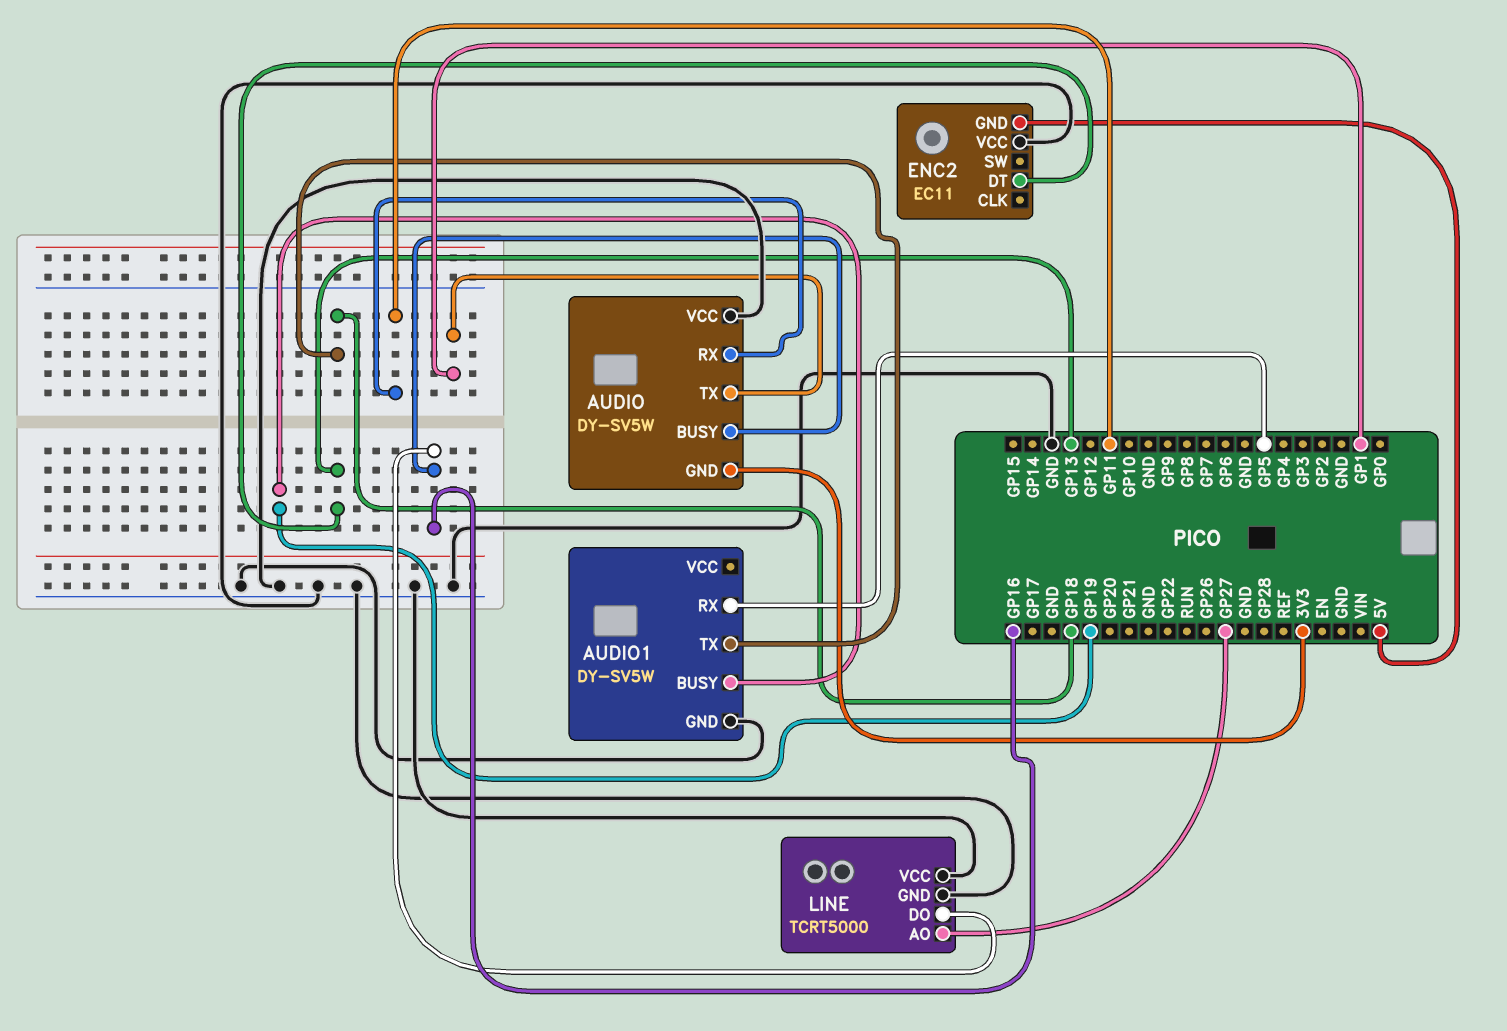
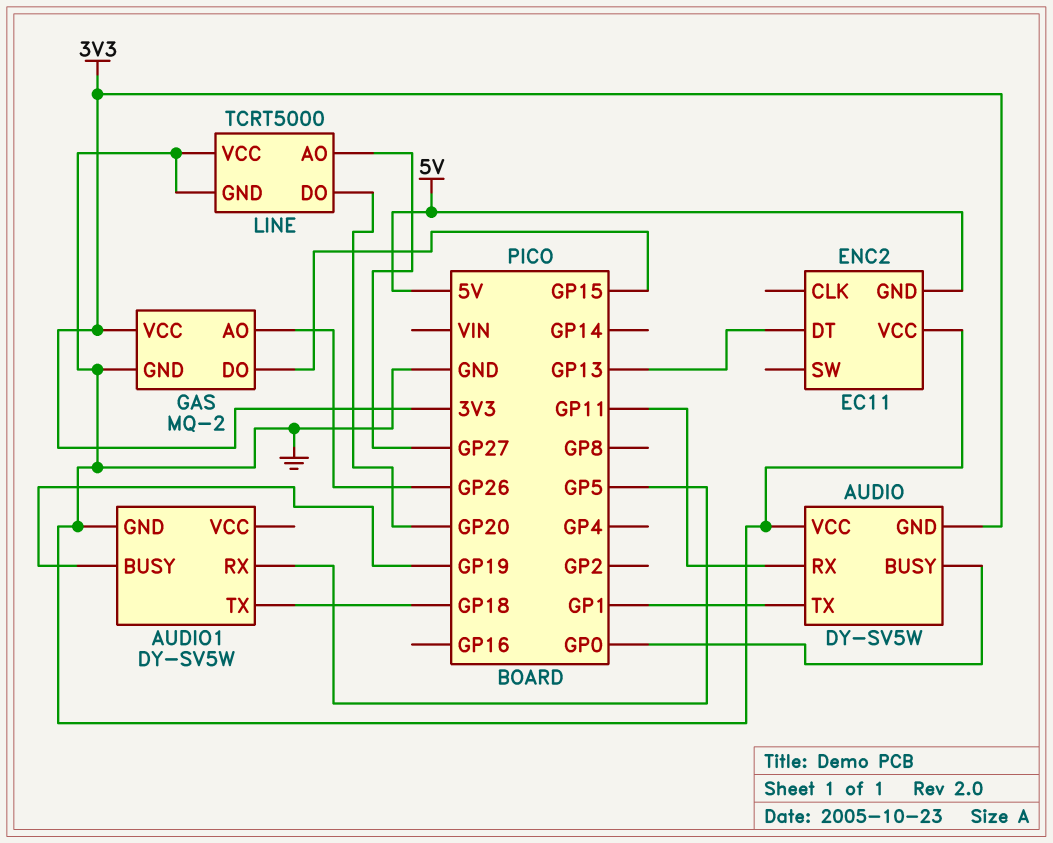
AUDIO pin BUSY: GP16 -> GP0
GAS: none -> MQ-2
GAS pin AO: none -> GP26
GAS pin DO: none -> GP15
GAS pin GND: none -> GND
GAS pin VCC: none -> 3V3
LINE pin DO: GP16 -> GP20

